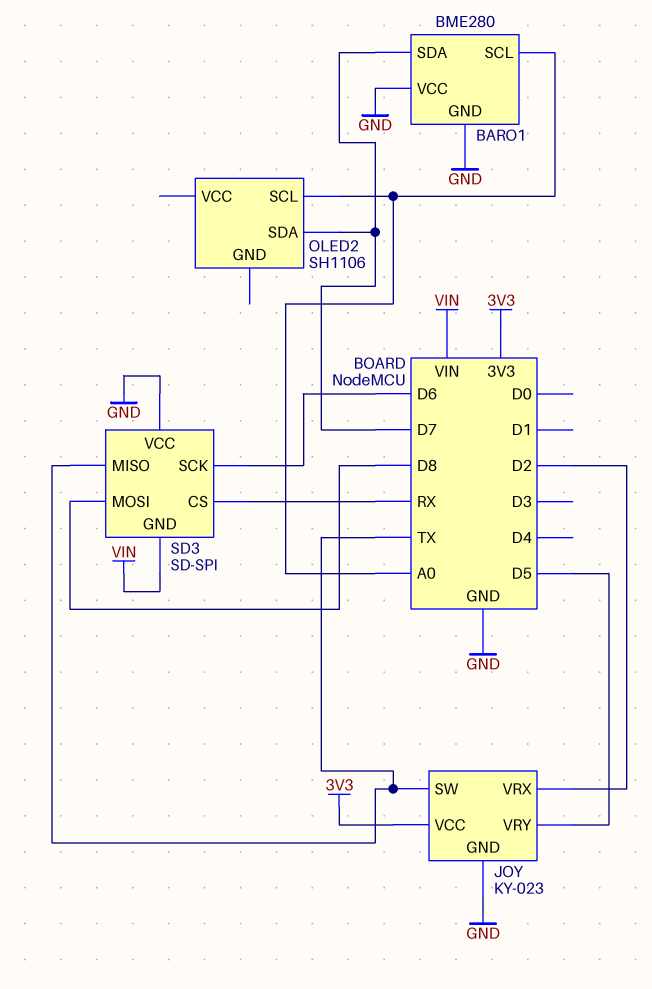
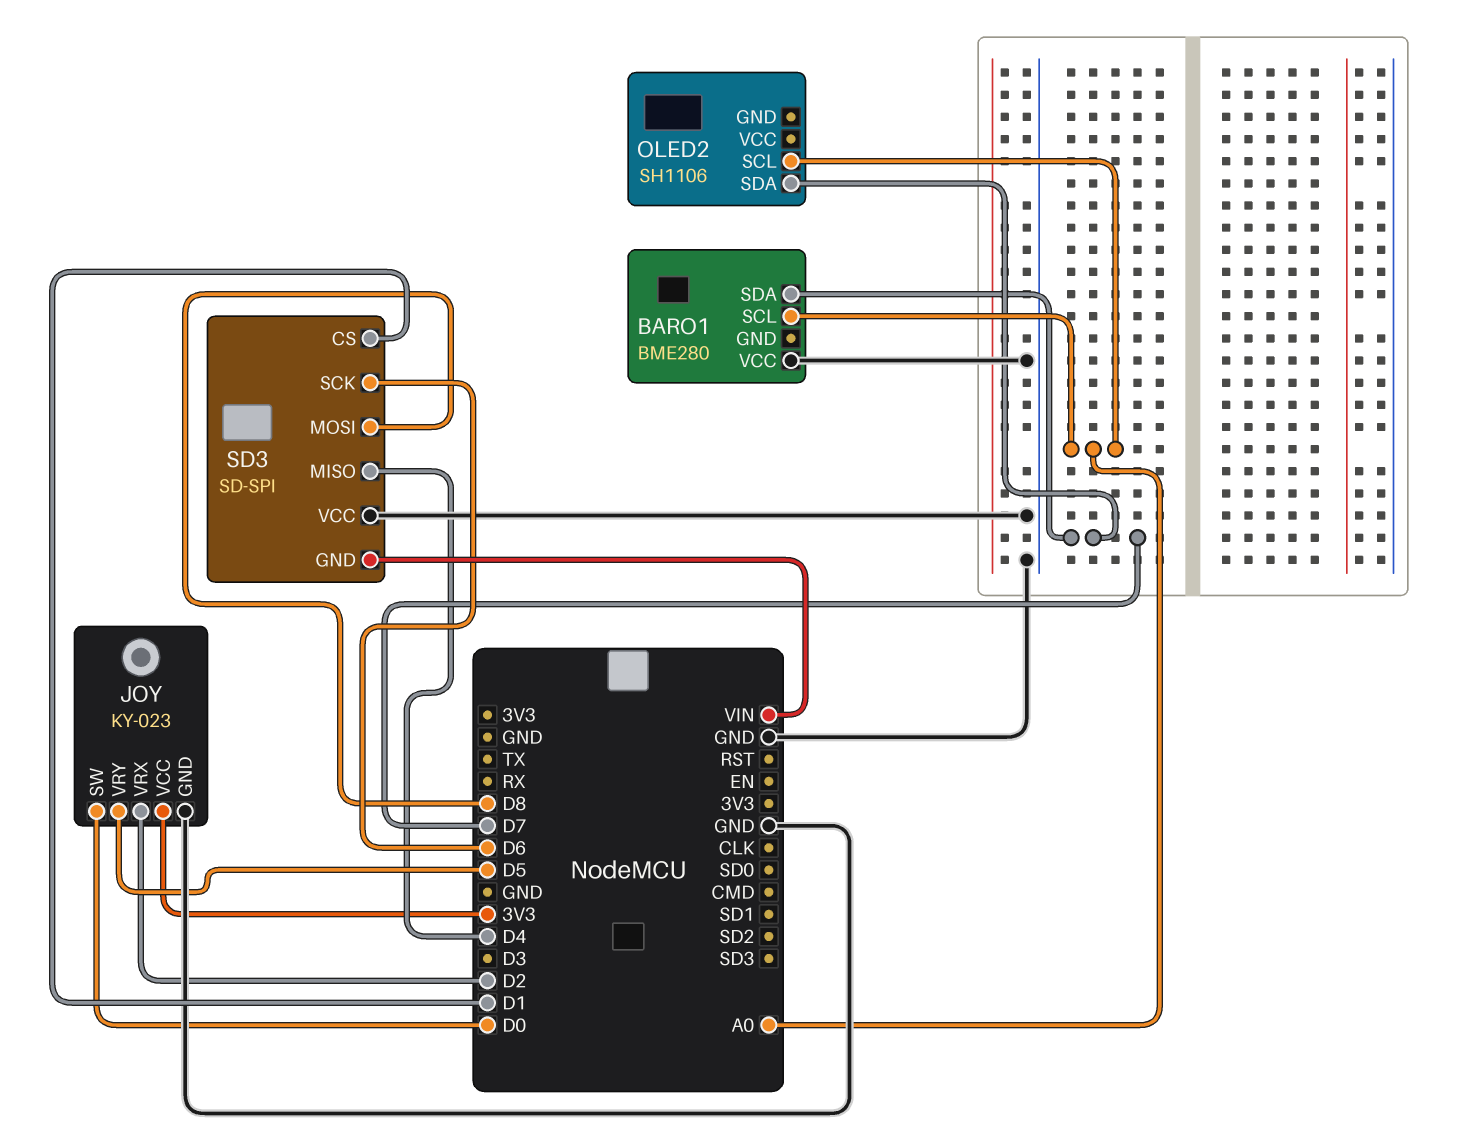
BARO1 pin GND: GND -> none
JOY pin SW: TX -> D0
SD3 pin CS: RX -> D1
SD3 pin MISO: TX -> D4

